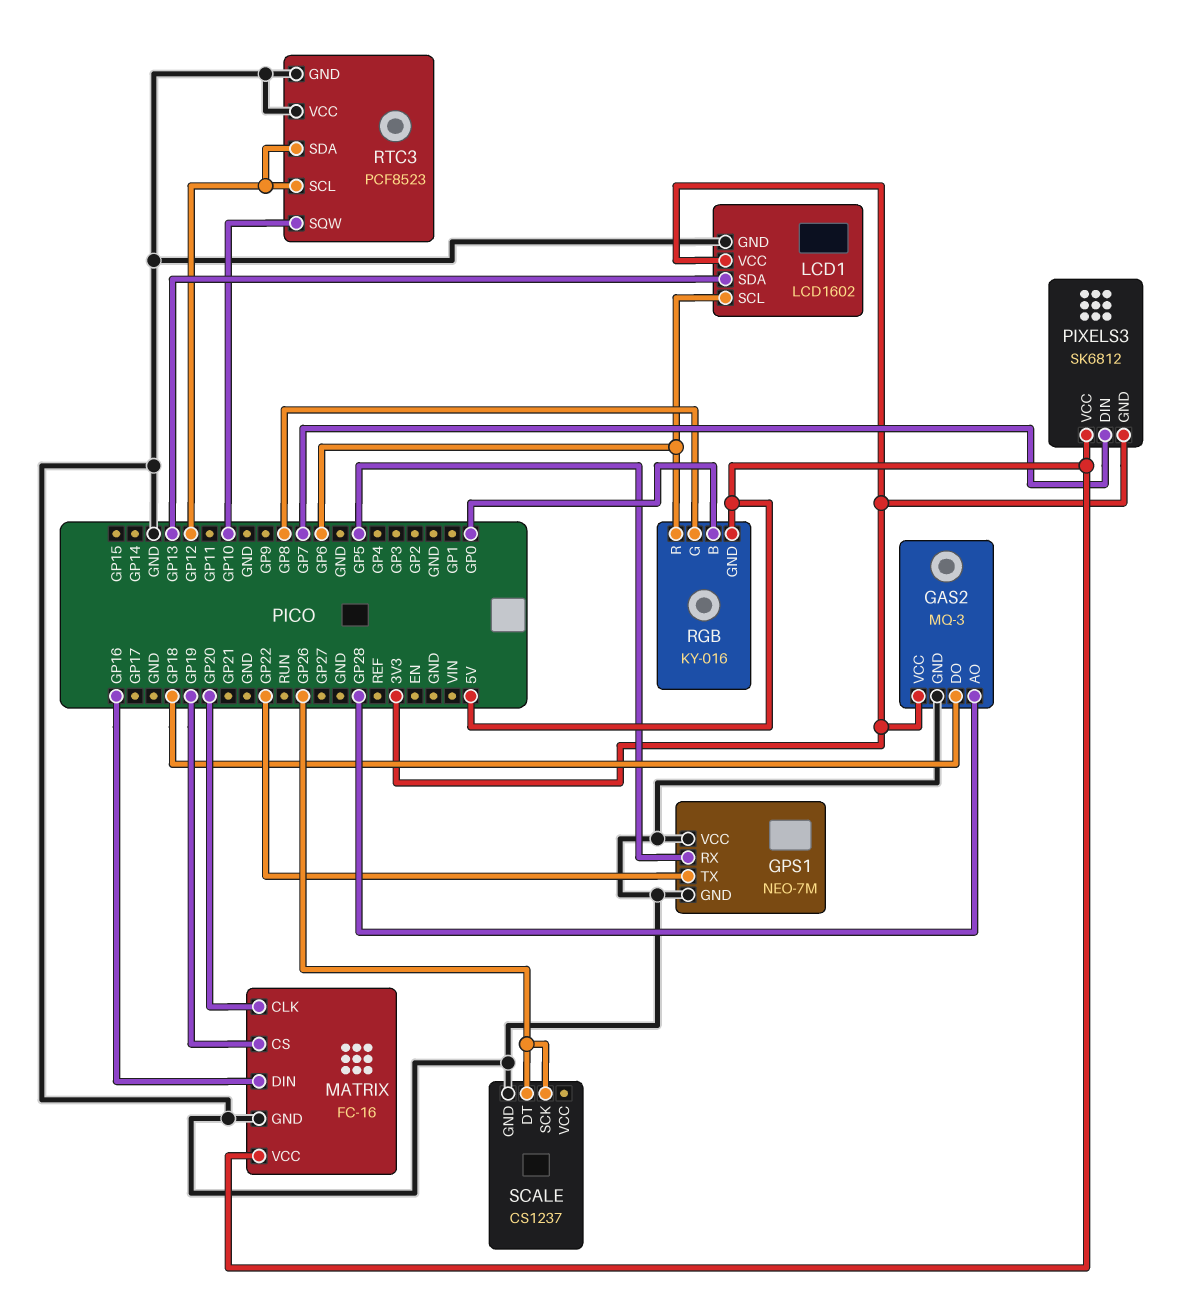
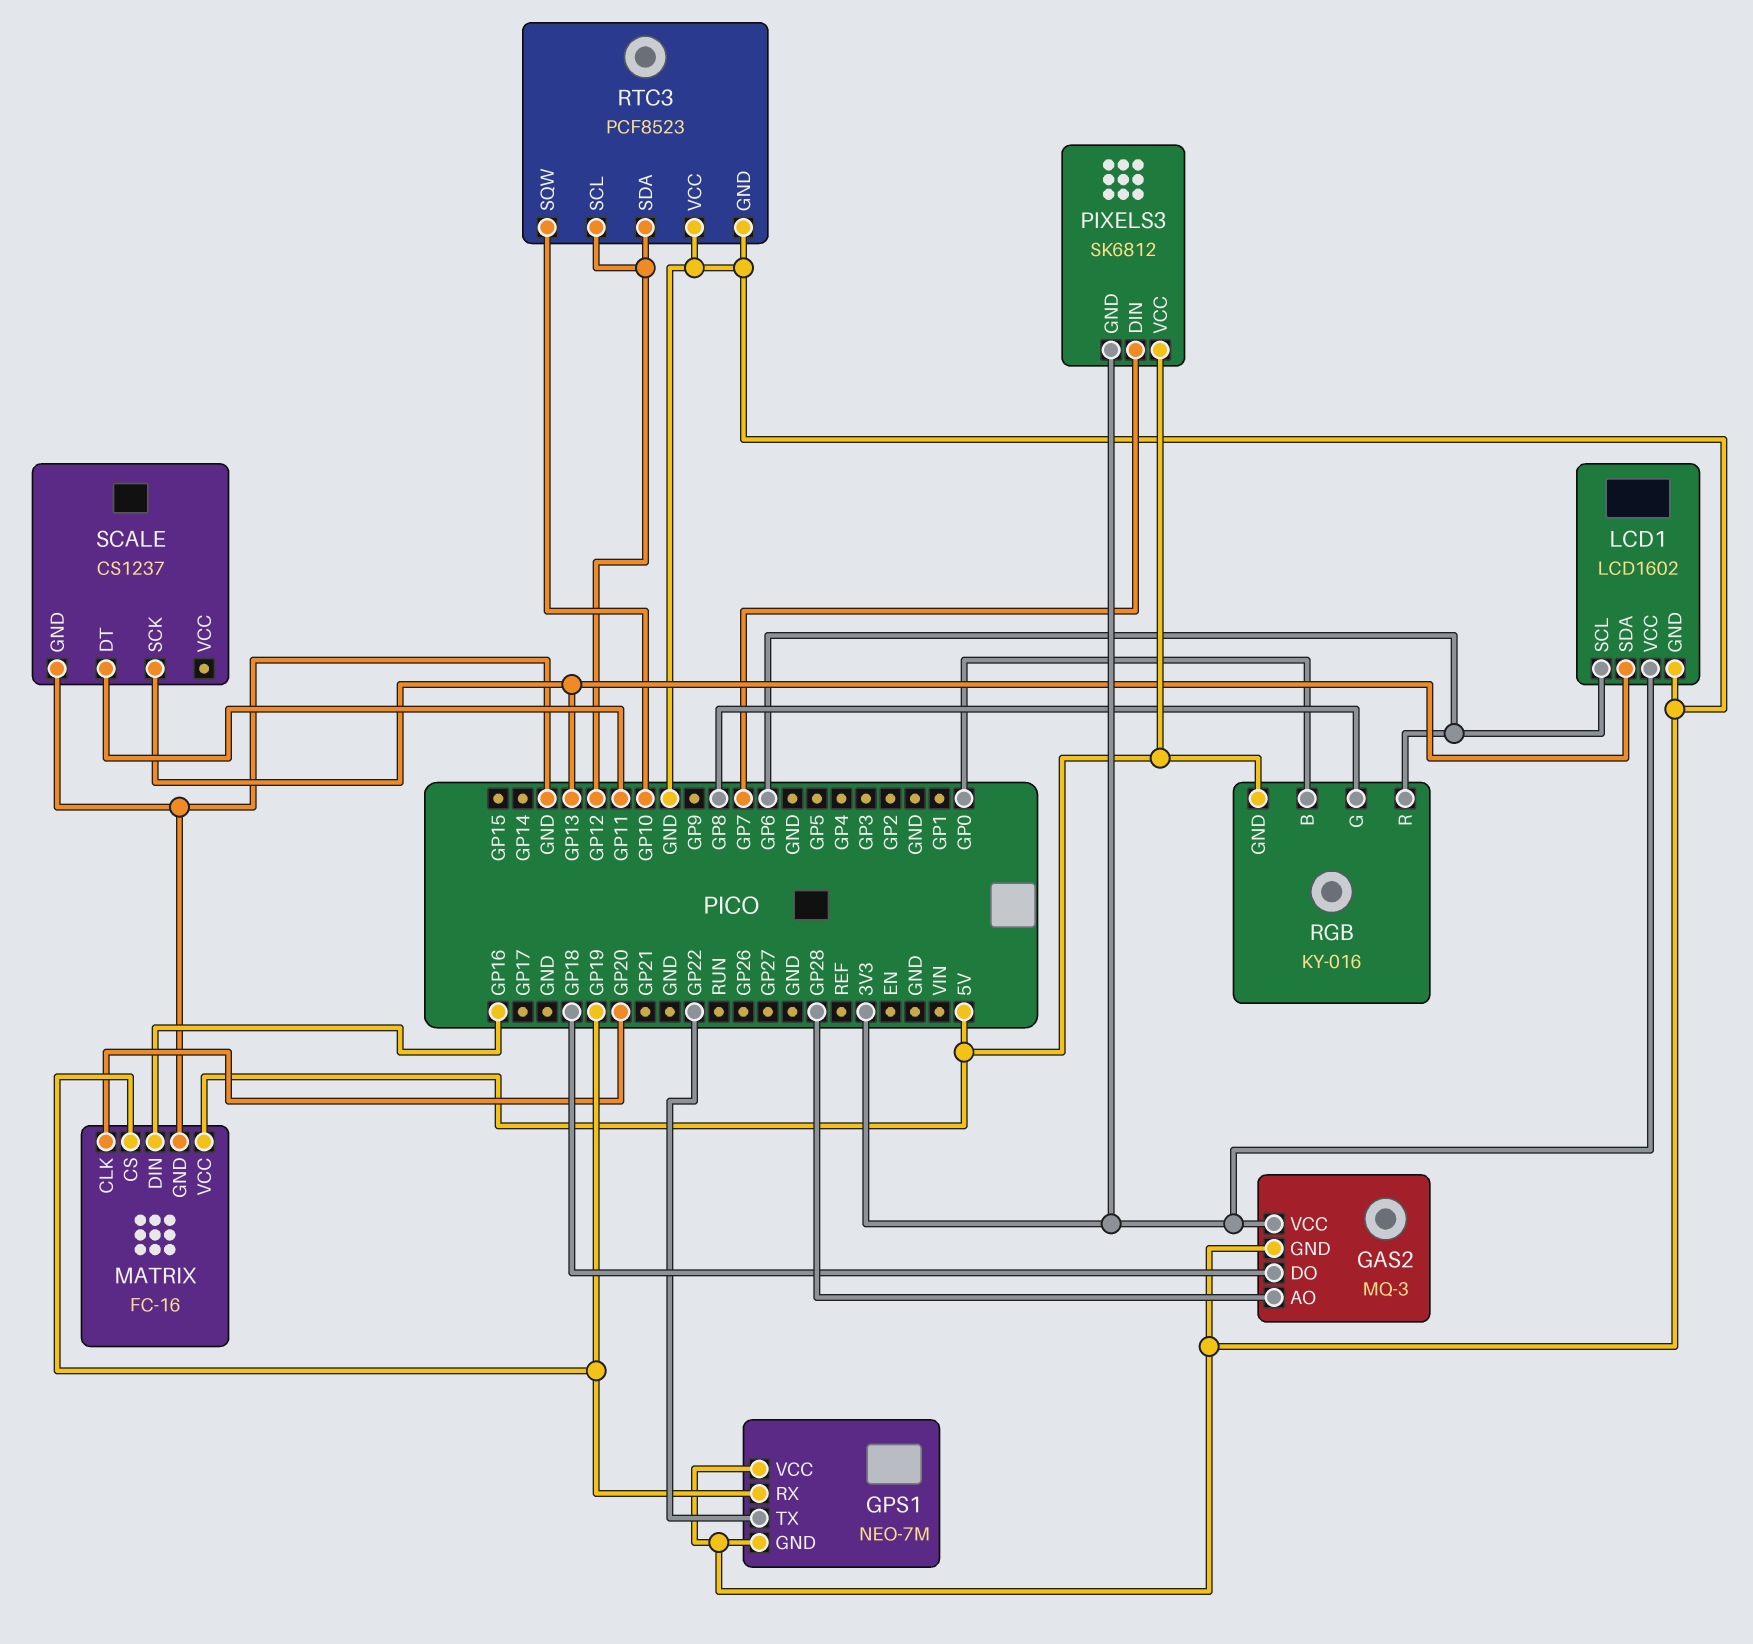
GPS1 pin RX: GP5 -> GP19
SCALE pin DT: GP26 -> GP11
SCALE pin SCK: GP26 -> GP13

